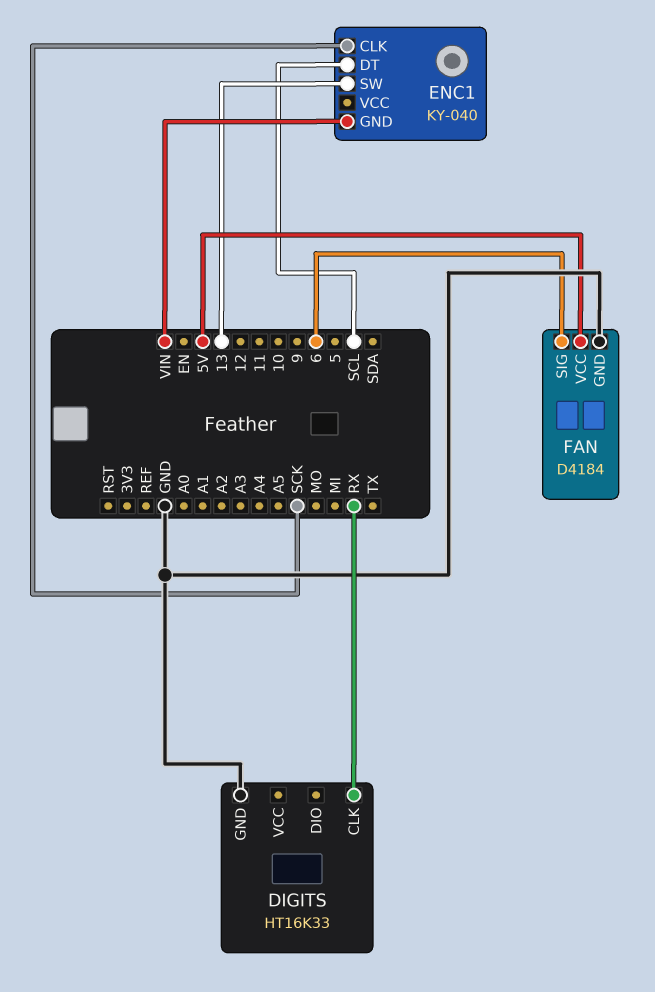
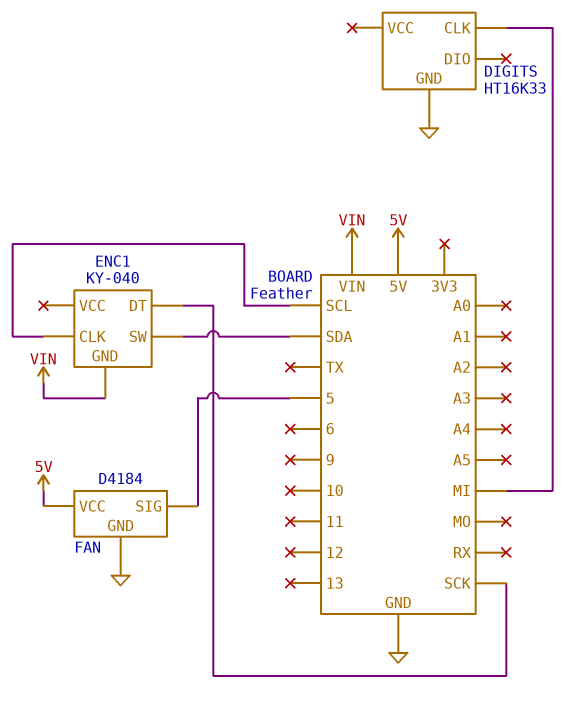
DIGITS pin CLK: RX -> MI
ENC1 pin CLK: SCK -> SCL
ENC1 pin DT: SCL -> SCK
ENC1 pin SW: 13 -> SDA
FAN pin SIG: 6 -> 5

